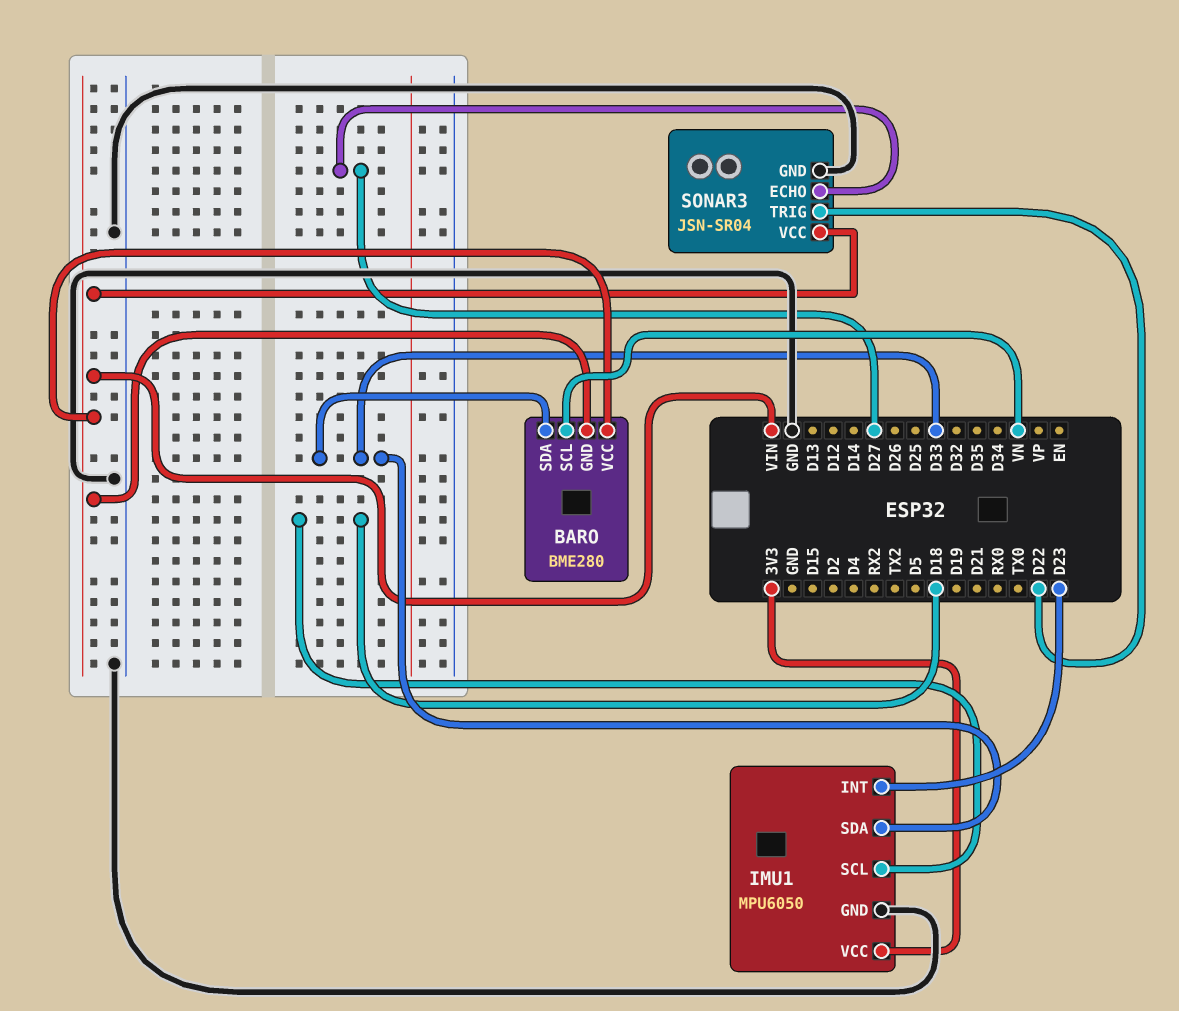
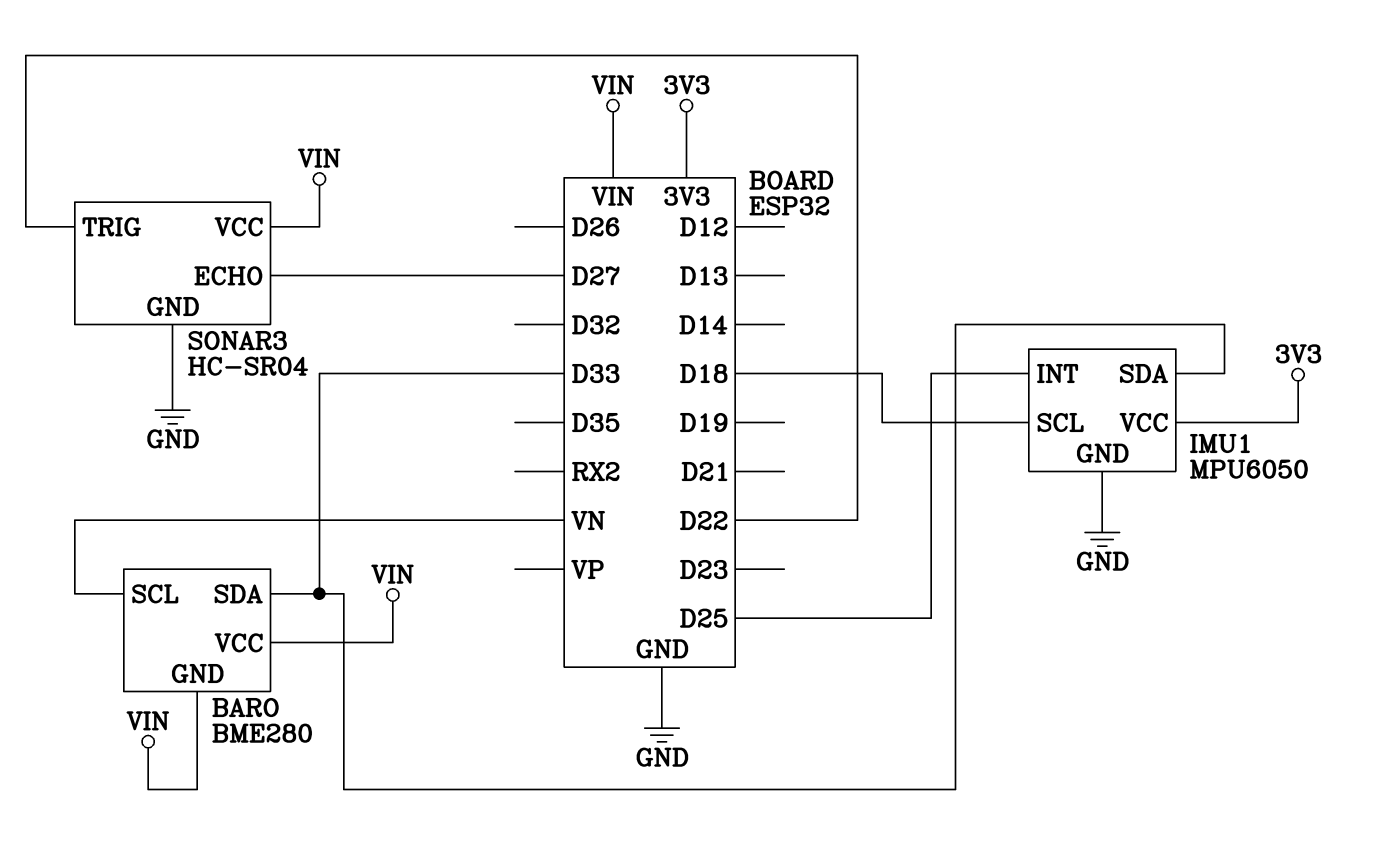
IMU1 pin INT: D23 -> D25
SONAR3: JSN-SR04 -> HC-SR04

